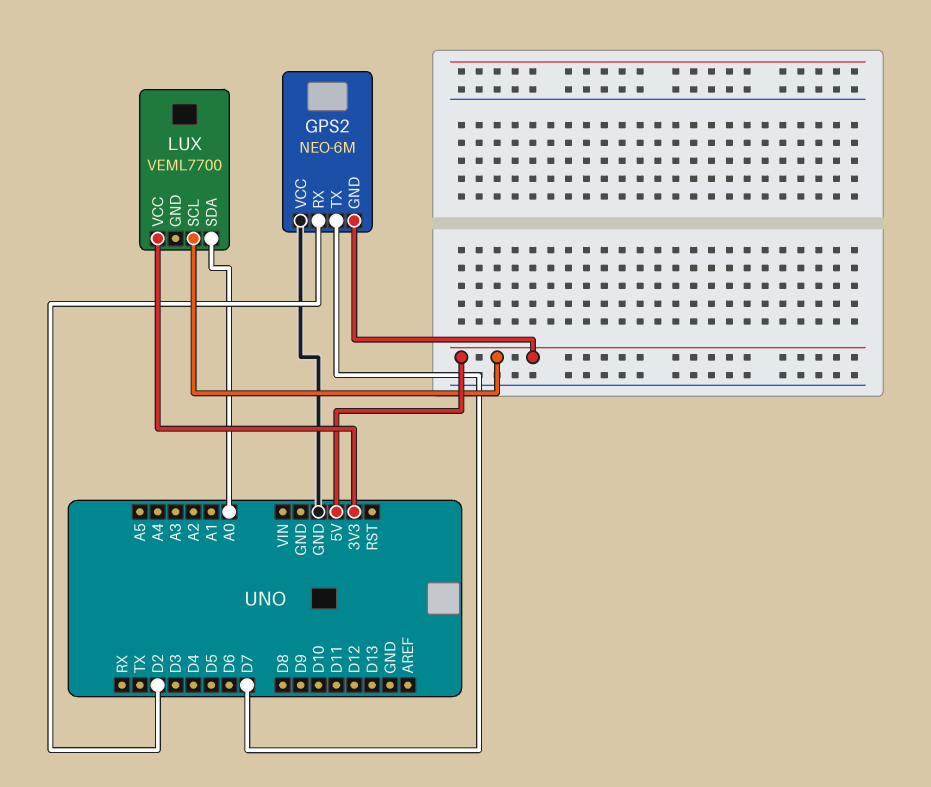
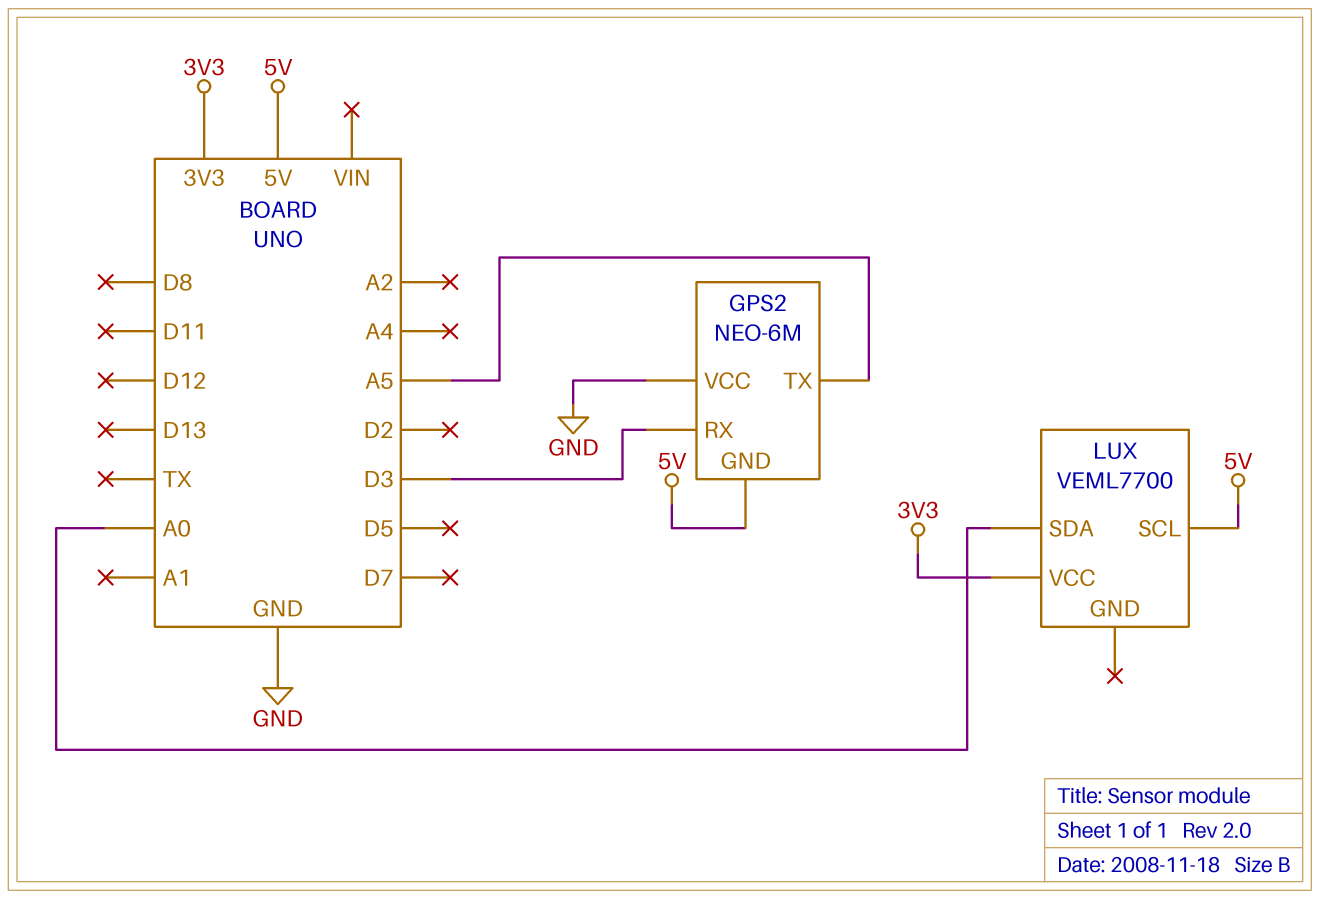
GPS2 pin RX: D2 -> D3
GPS2 pin TX: D7 -> A5

